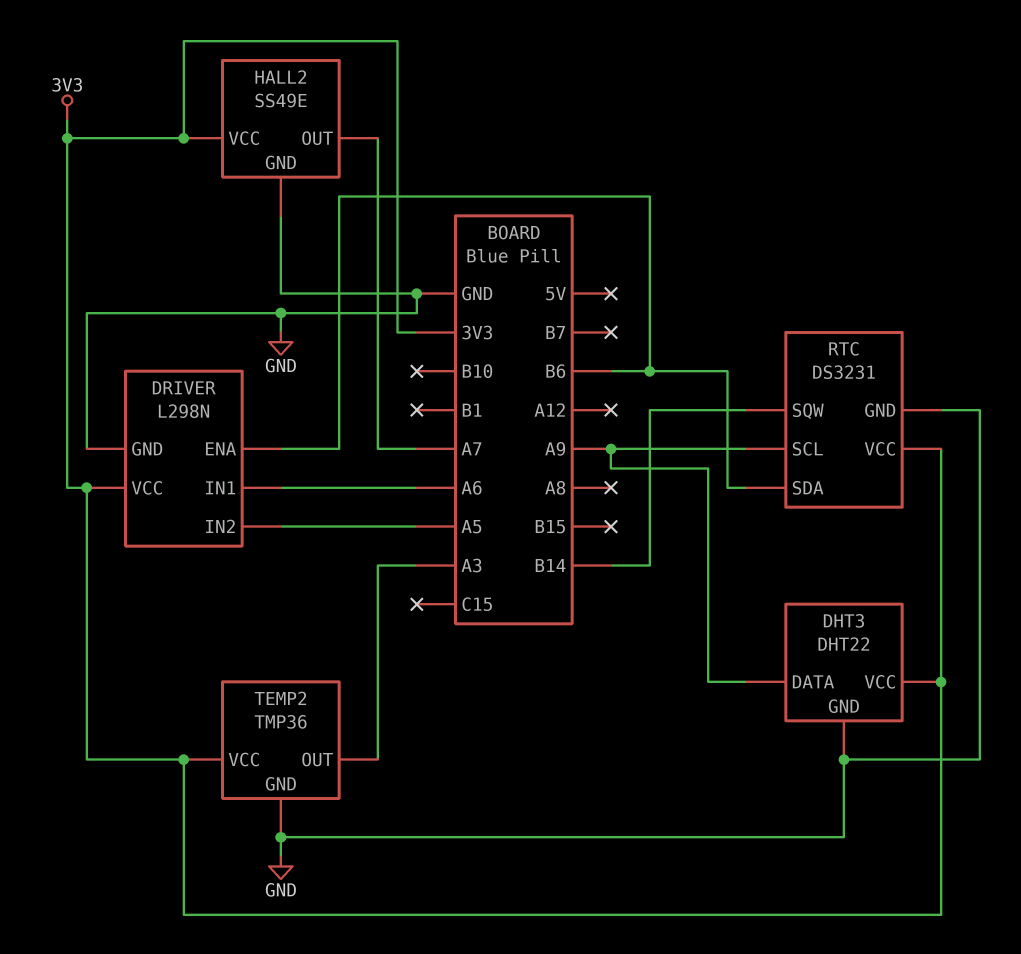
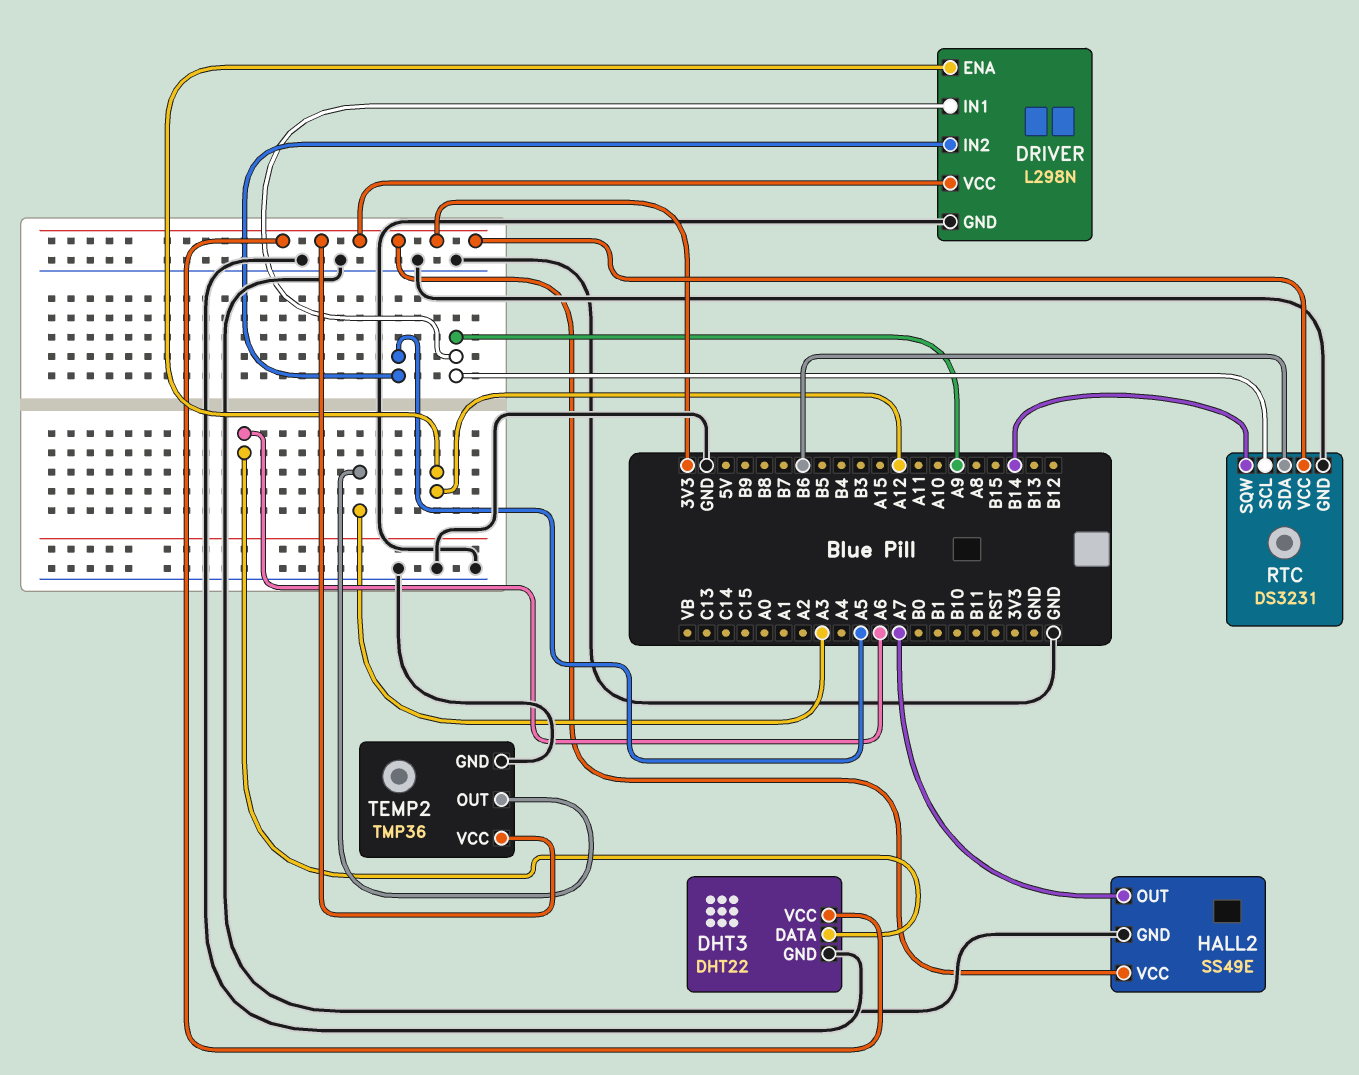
DHT3 pin DATA: A9 -> A6
DRIVER pin ENA: B6 -> A12
DRIVER pin IN1: A6 -> A9

